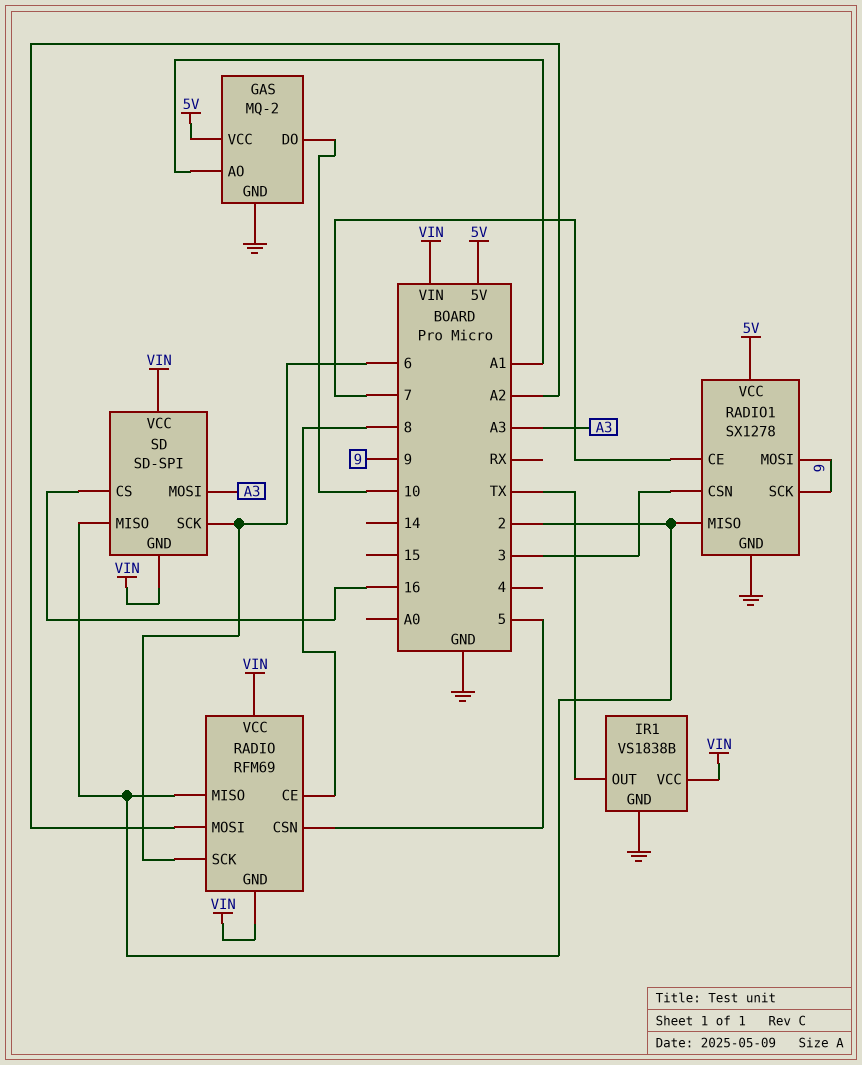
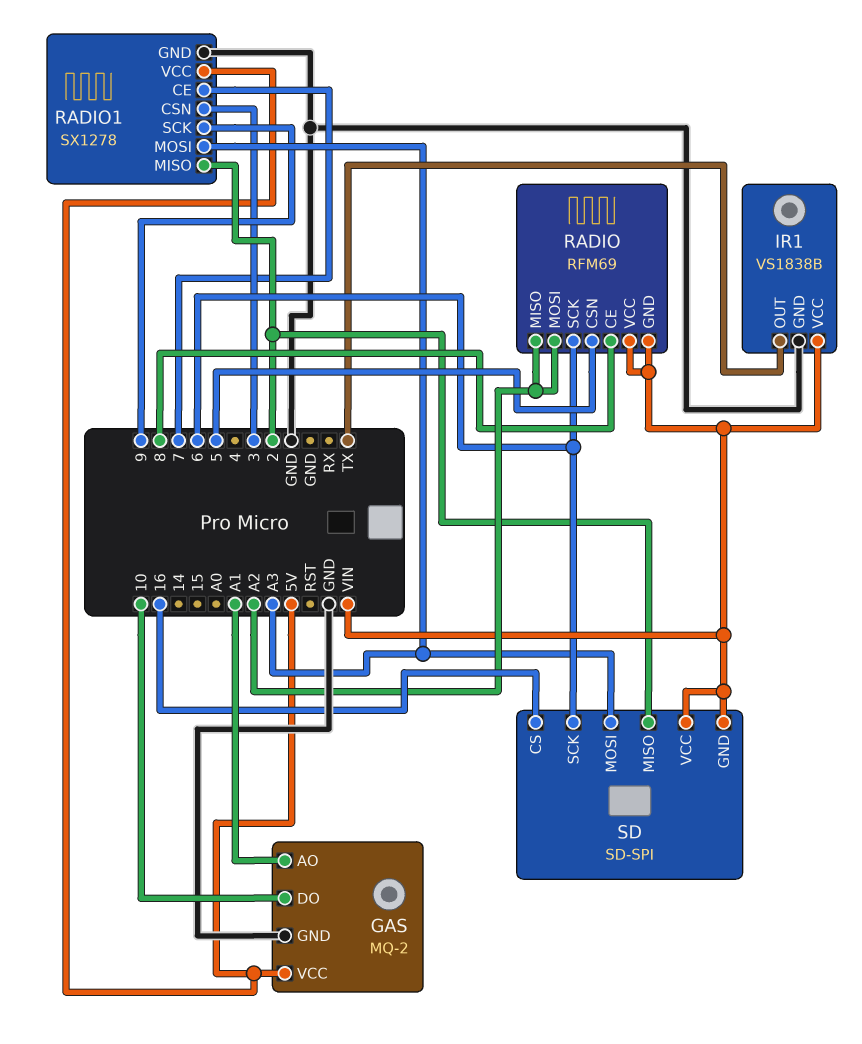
RADIO pin MISO: 2 -> A2
RADIO1 pin MOSI: 9 -> A3

